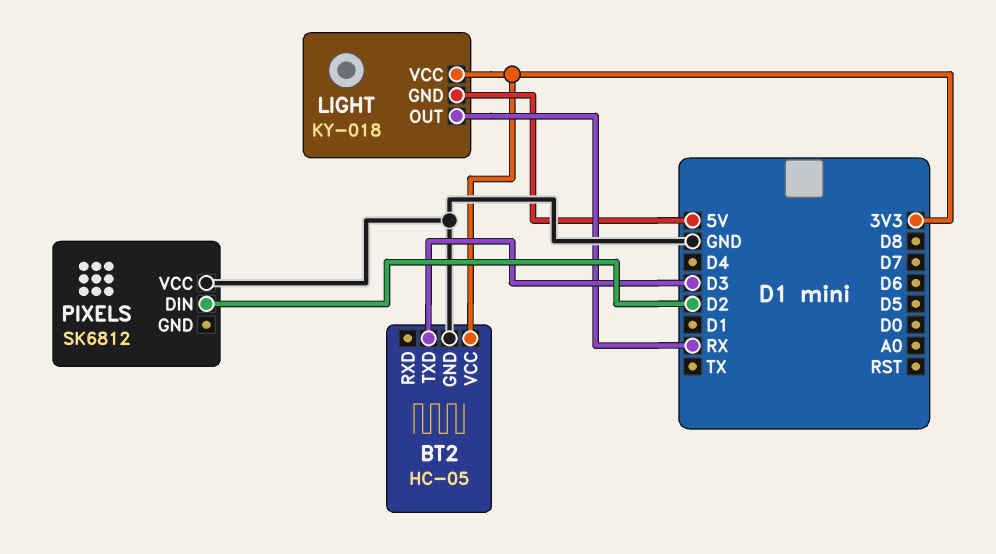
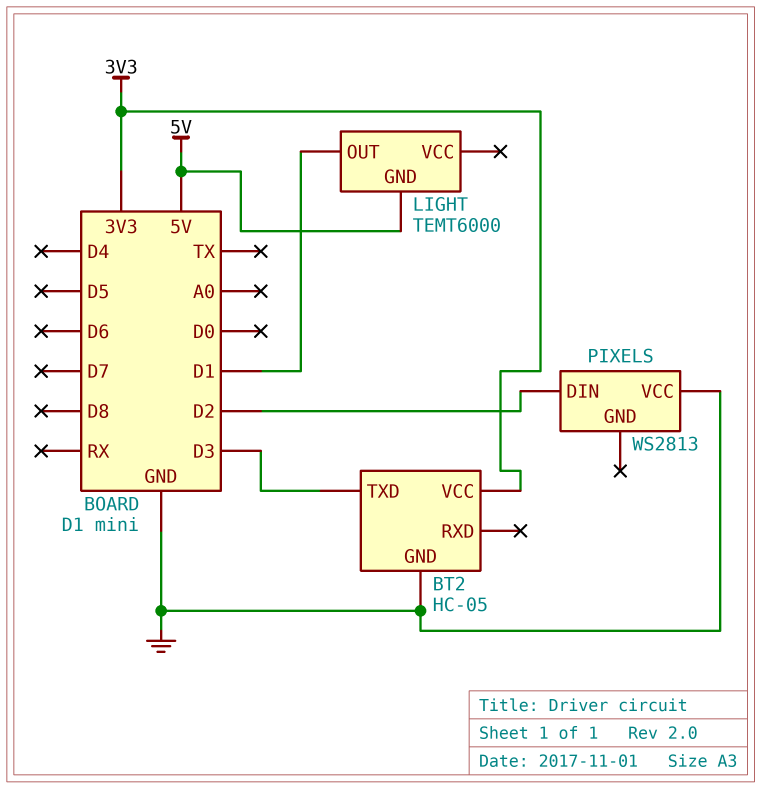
LIGHT: KY-018 -> TEMT6000
LIGHT pin OUT: RX -> D1
LIGHT pin VCC: 3V3 -> none
PIXELS: SK6812 -> WS2813

